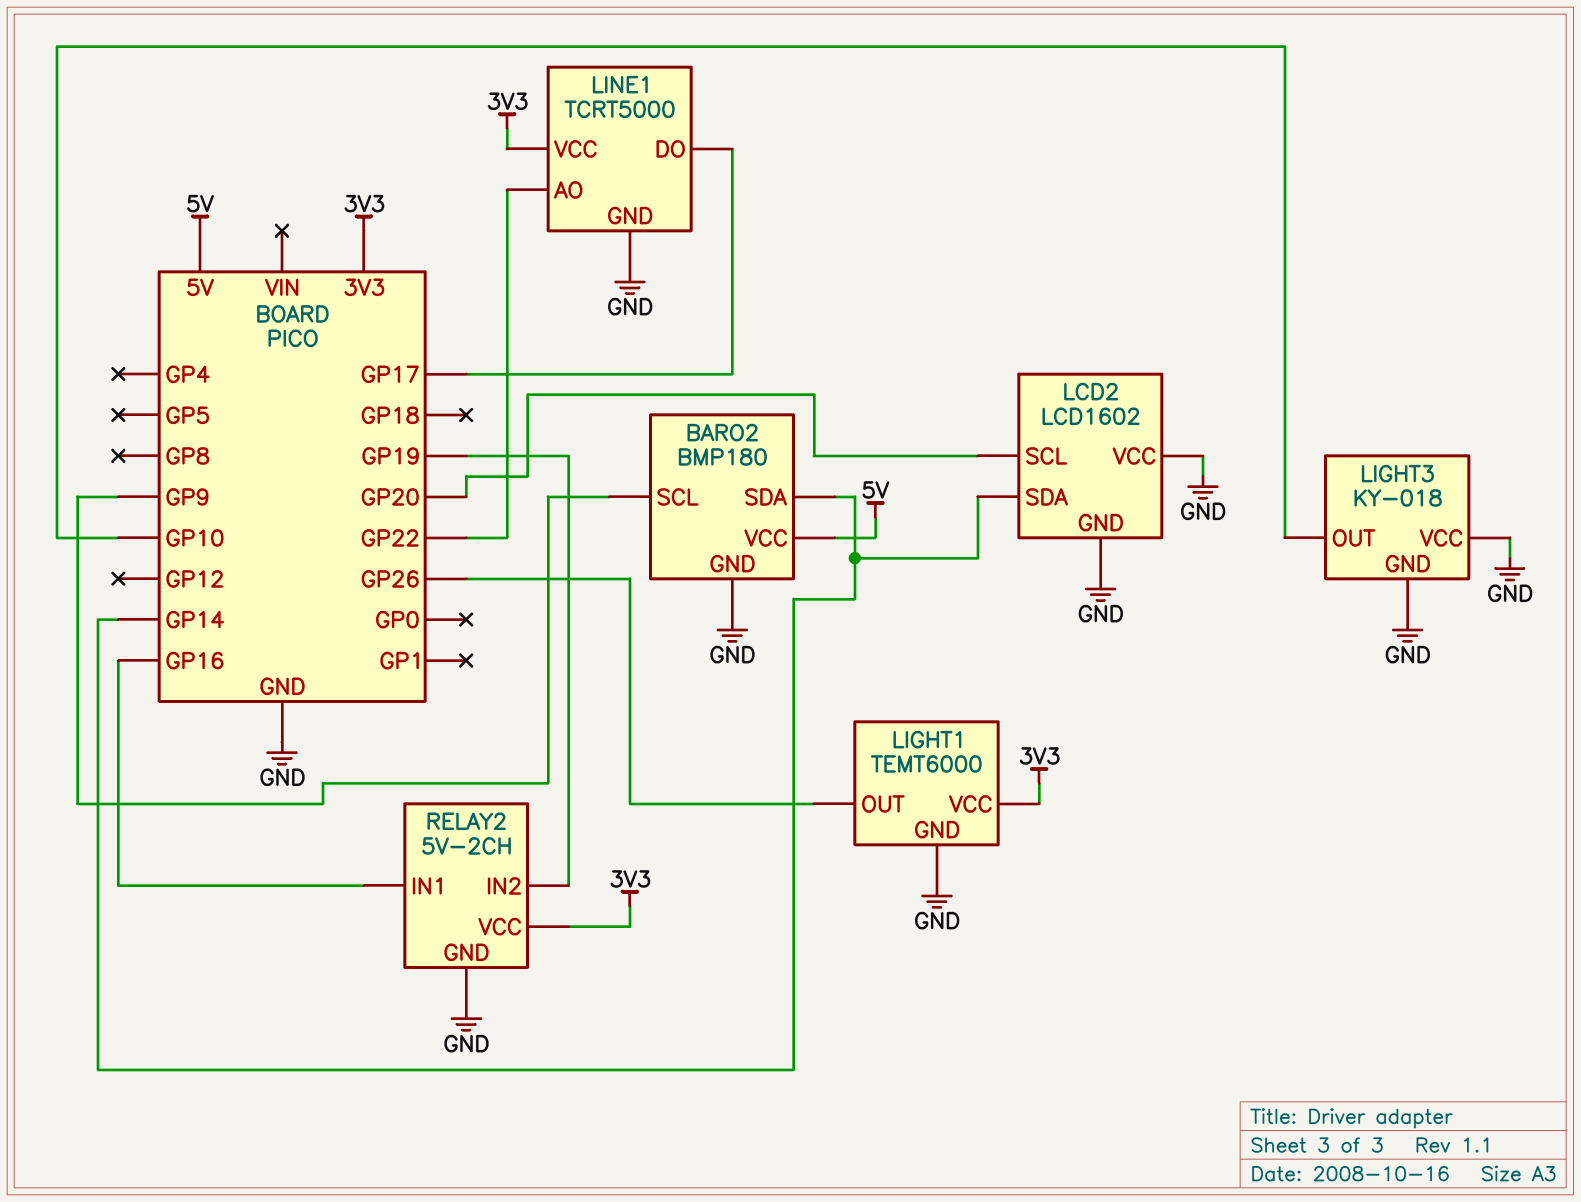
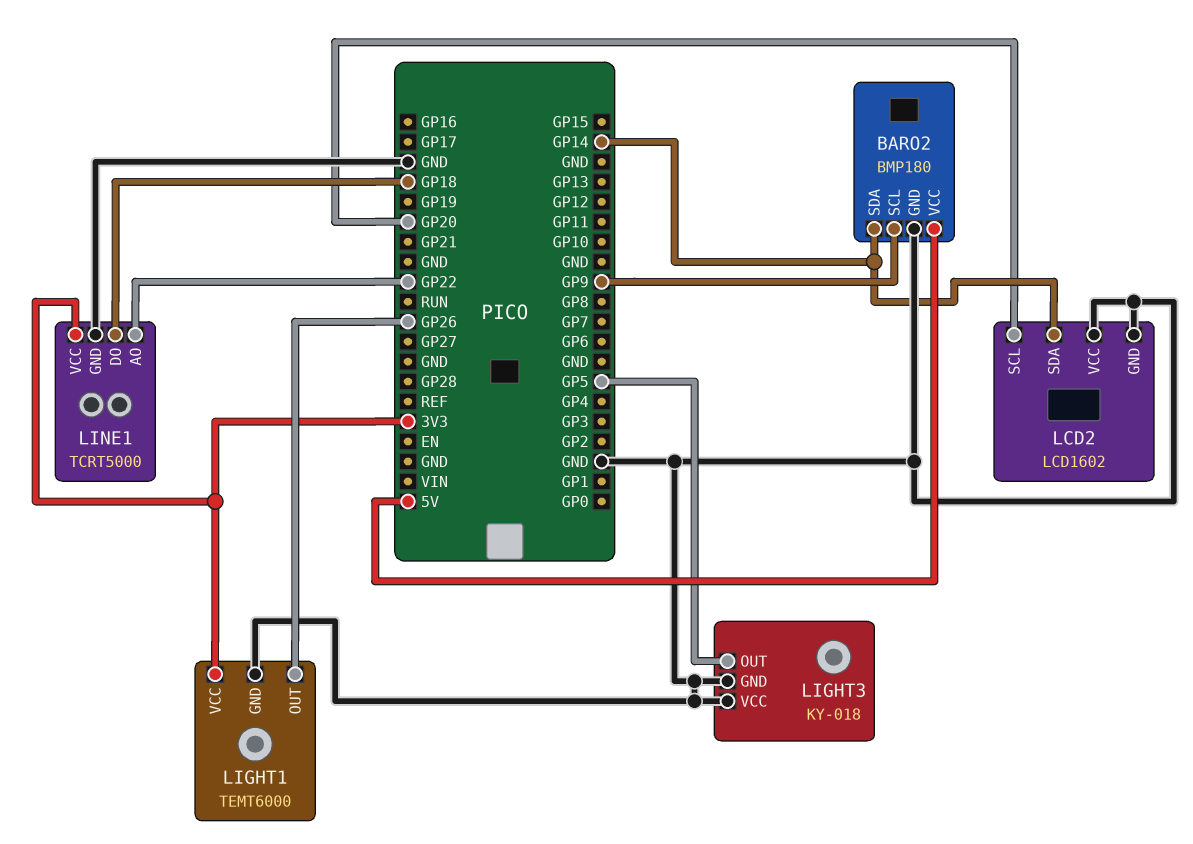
LIGHT3 pin OUT: GP10 -> GP5
LINE1 pin DO: GP17 -> GP18
RELAY2: 5V-2CH -> none
RELAY2 pin GND: GND -> none
RELAY2 pin IN1: GP16 -> none
RELAY2 pin IN2: GP19 -> none
RELAY2 pin VCC: 3V3 -> none

